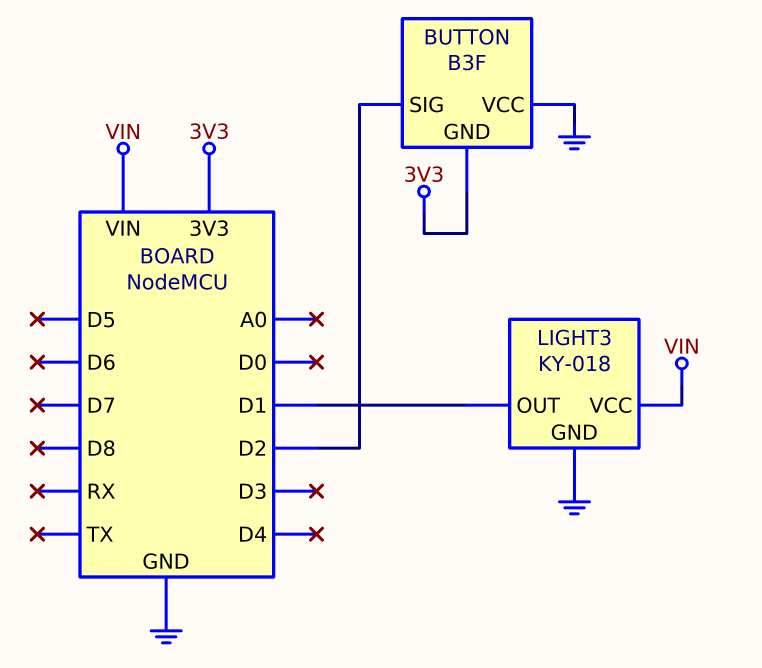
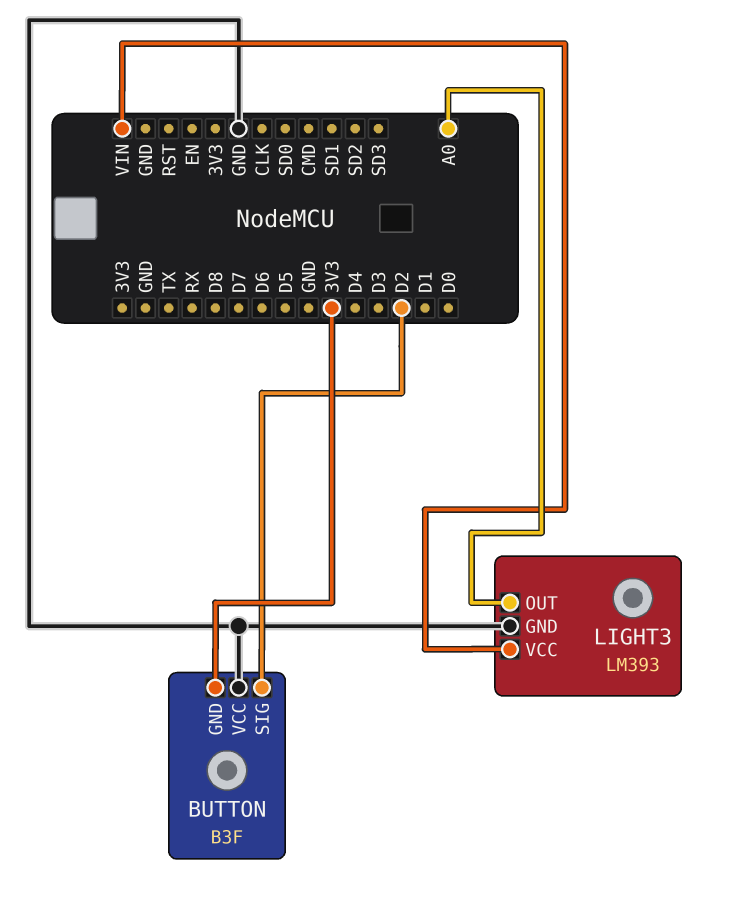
LIGHT3: KY-018 -> LM393
LIGHT3 pin OUT: D1 -> A0

